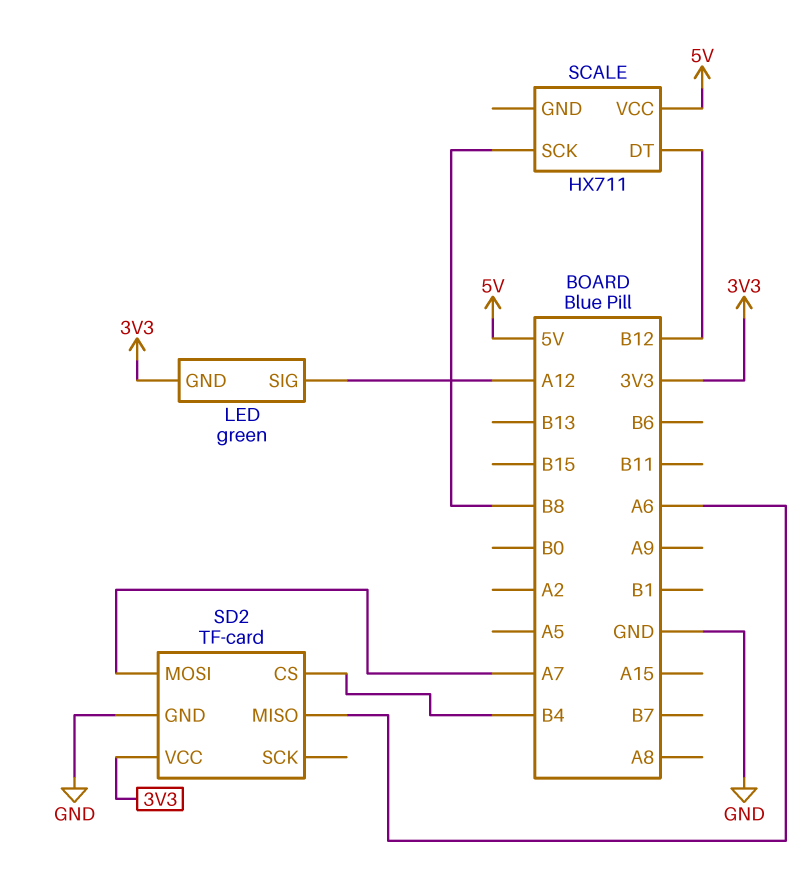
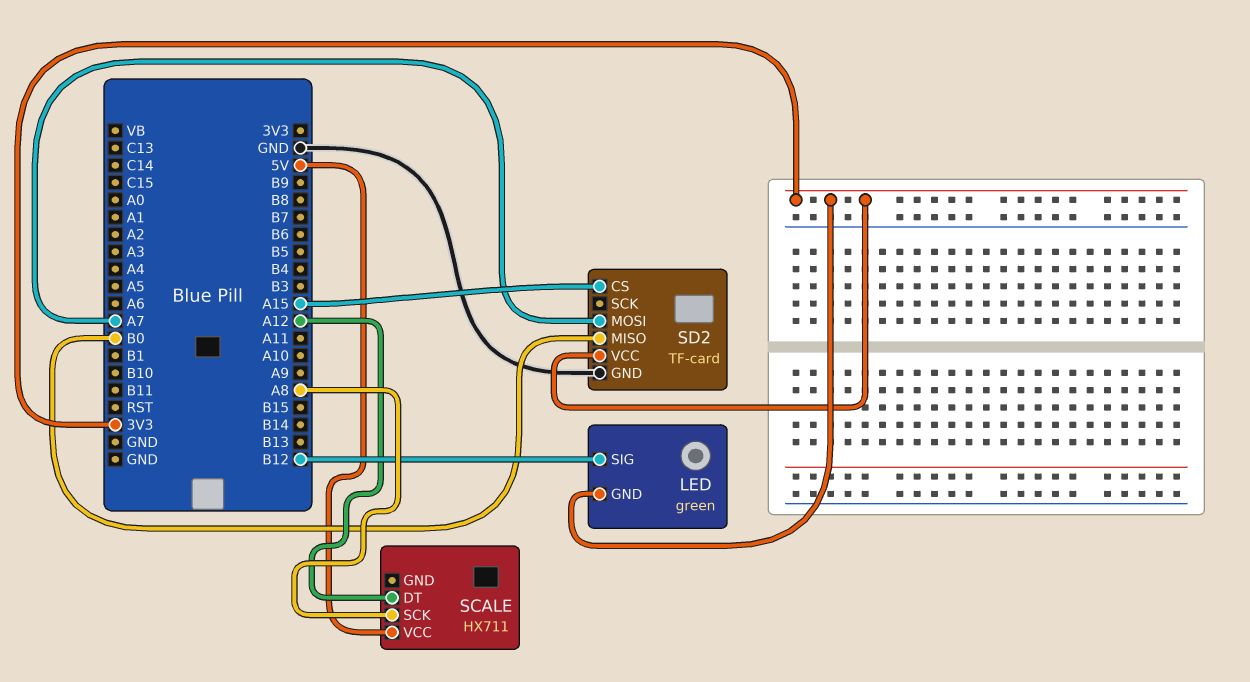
LED pin SIG: A12 -> B12
SCALE pin DT: B12 -> A12
SCALE pin SCK: B8 -> A8
SD2 pin CS: B4 -> A15
SD2 pin MISO: A6 -> B0

